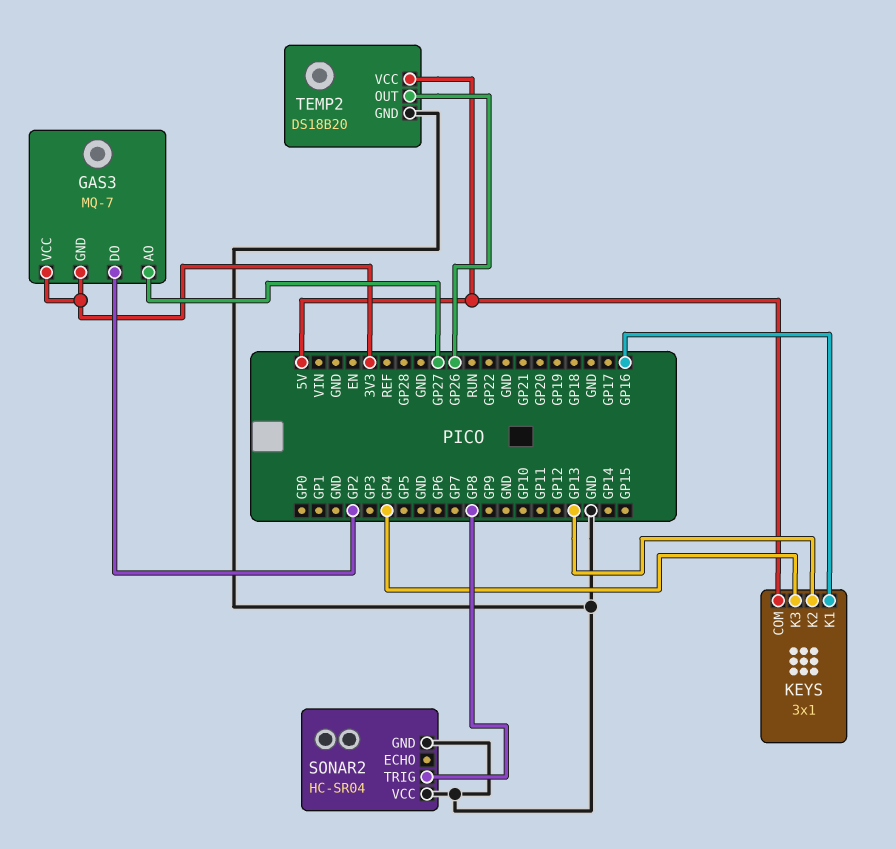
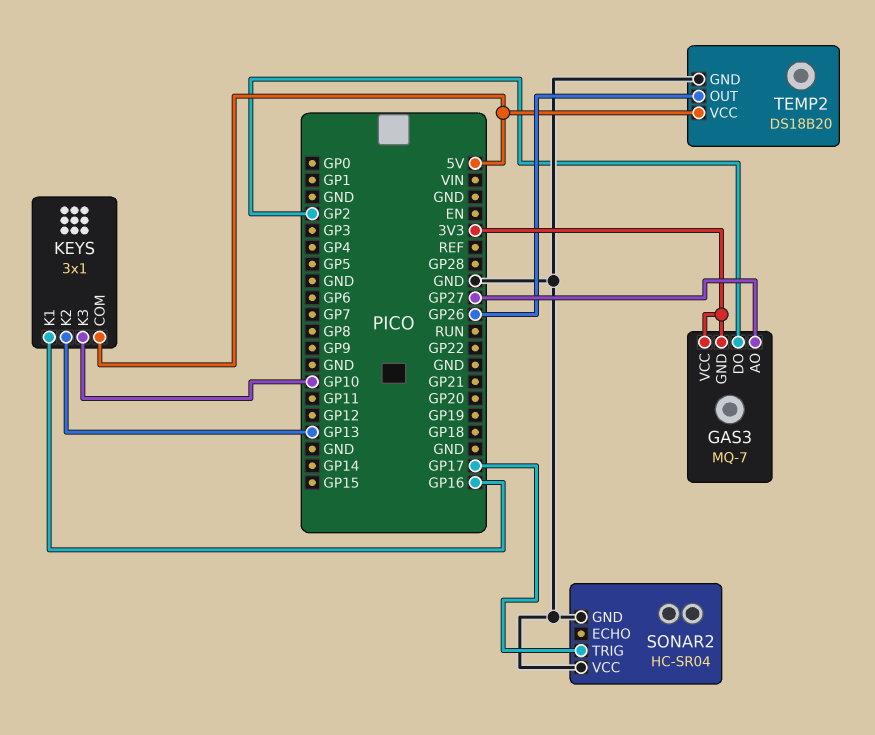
KEYS pin K3: GP4 -> GP10
SONAR2 pin TRIG: GP8 -> GP17

